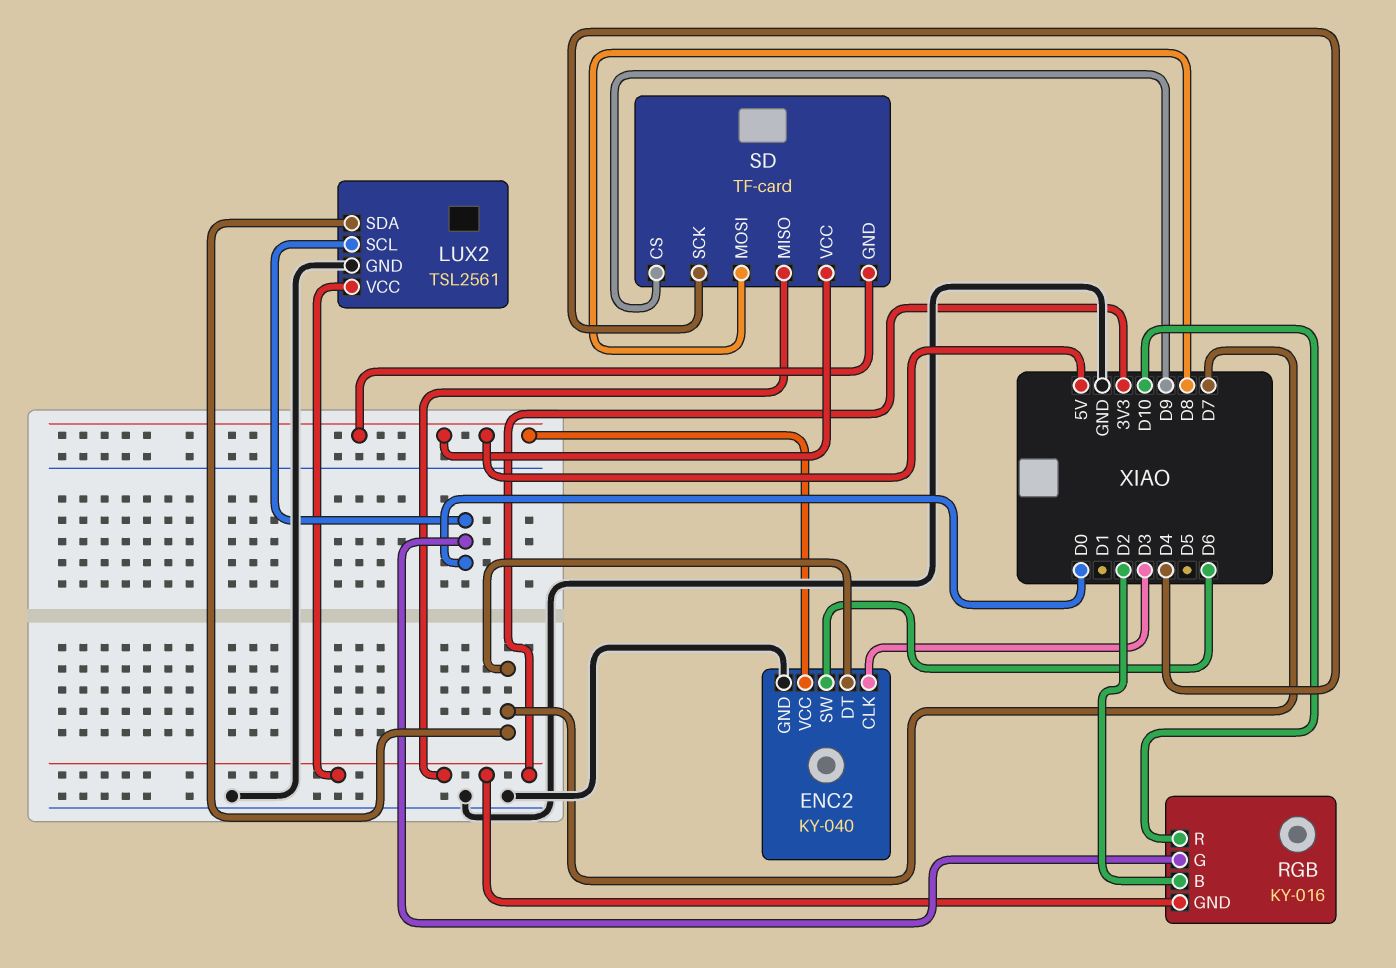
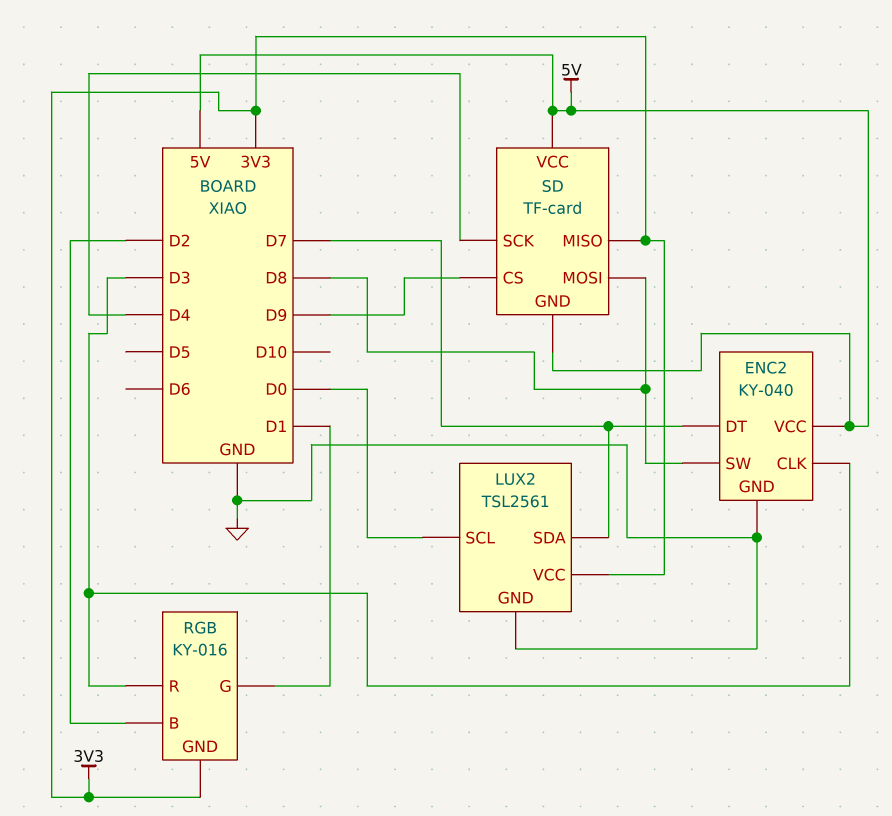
ENC2 pin SW: D6 -> D8
RGB pin G: D0 -> D1
RGB pin R: D10 -> D3

